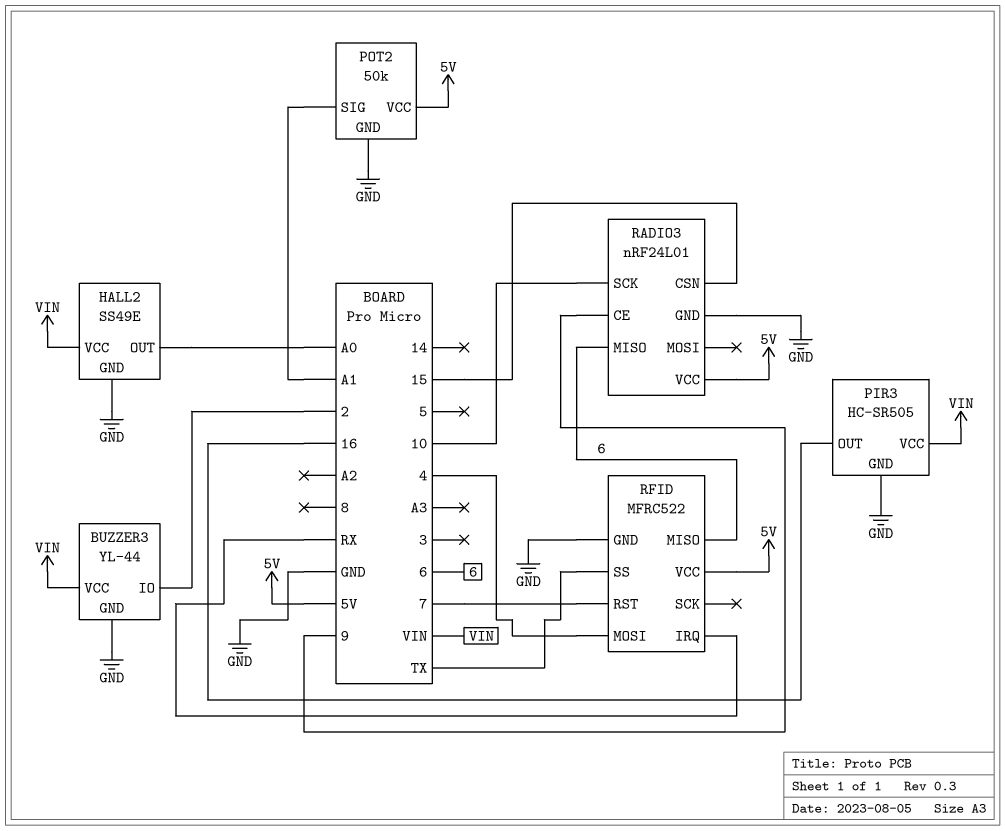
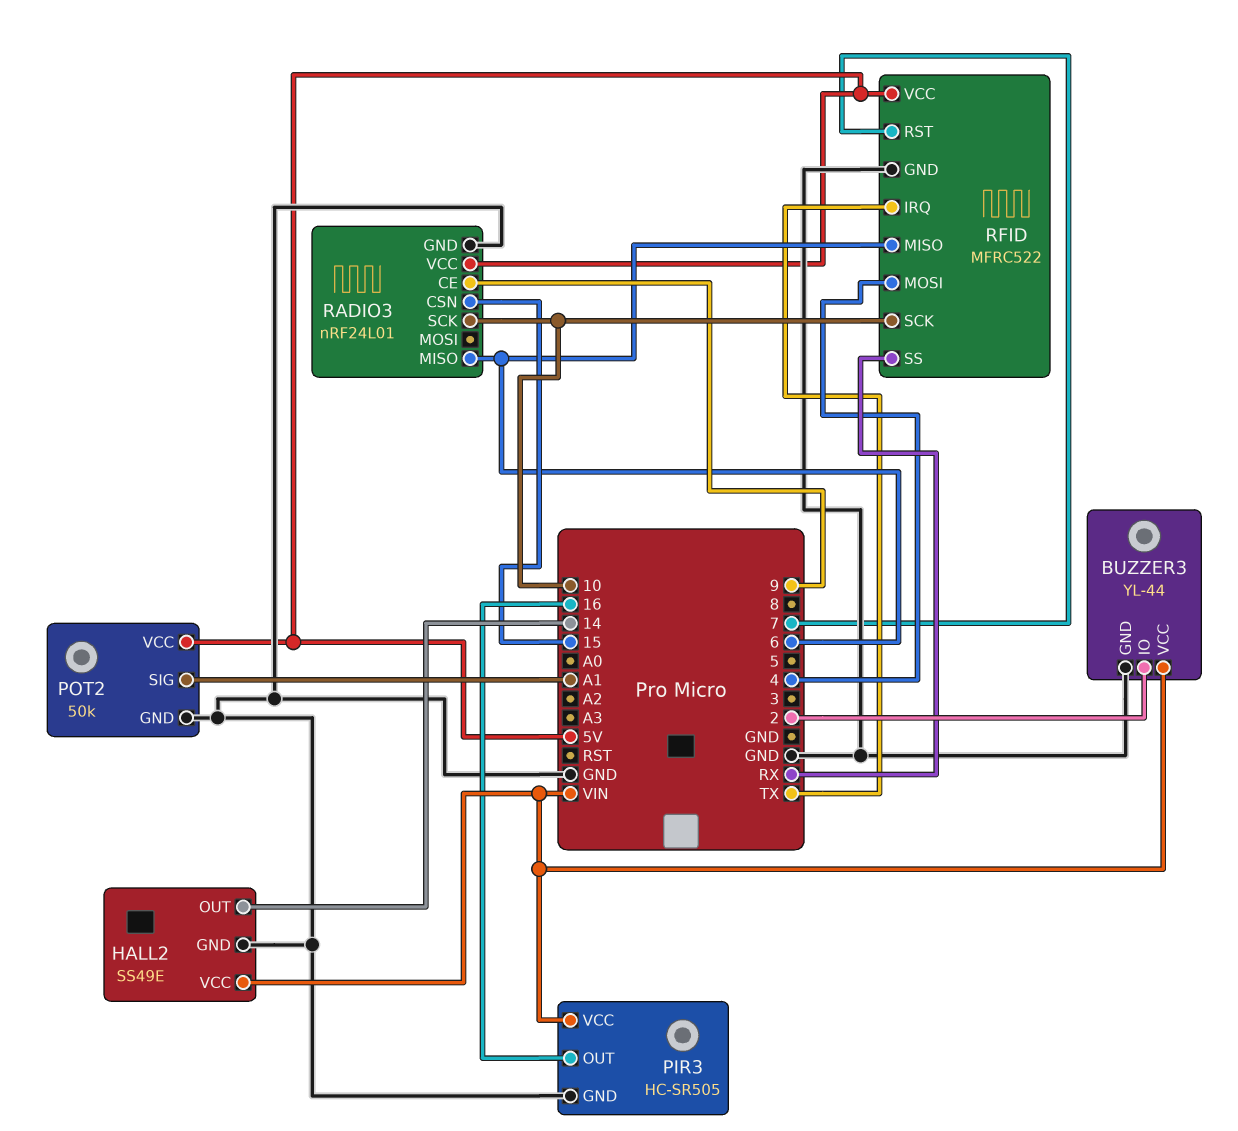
HALL2 pin OUT: A0 -> 14
RFID pin IRQ: RX -> TX
RFID pin SCK: none -> 10
RFID pin SS: TX -> RX

